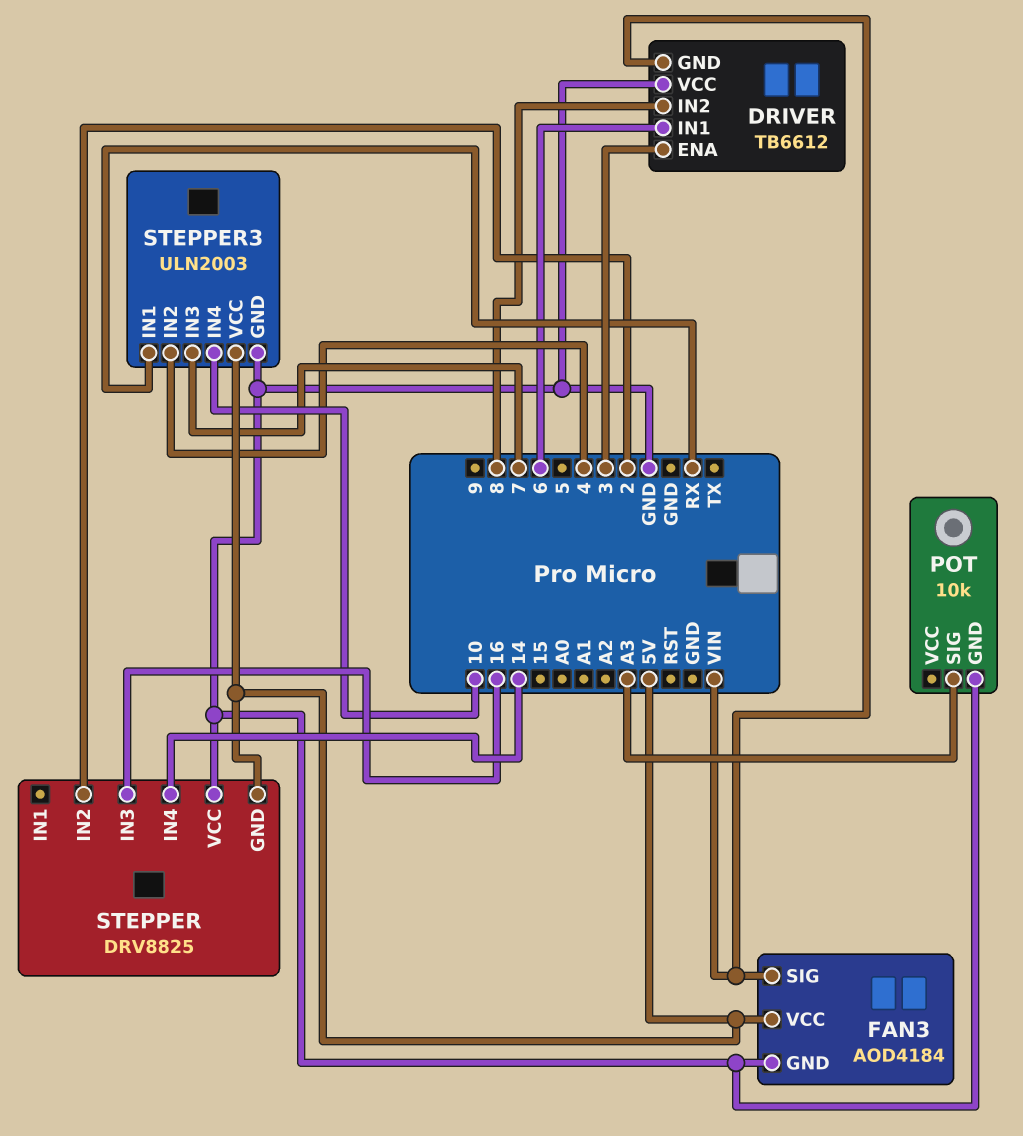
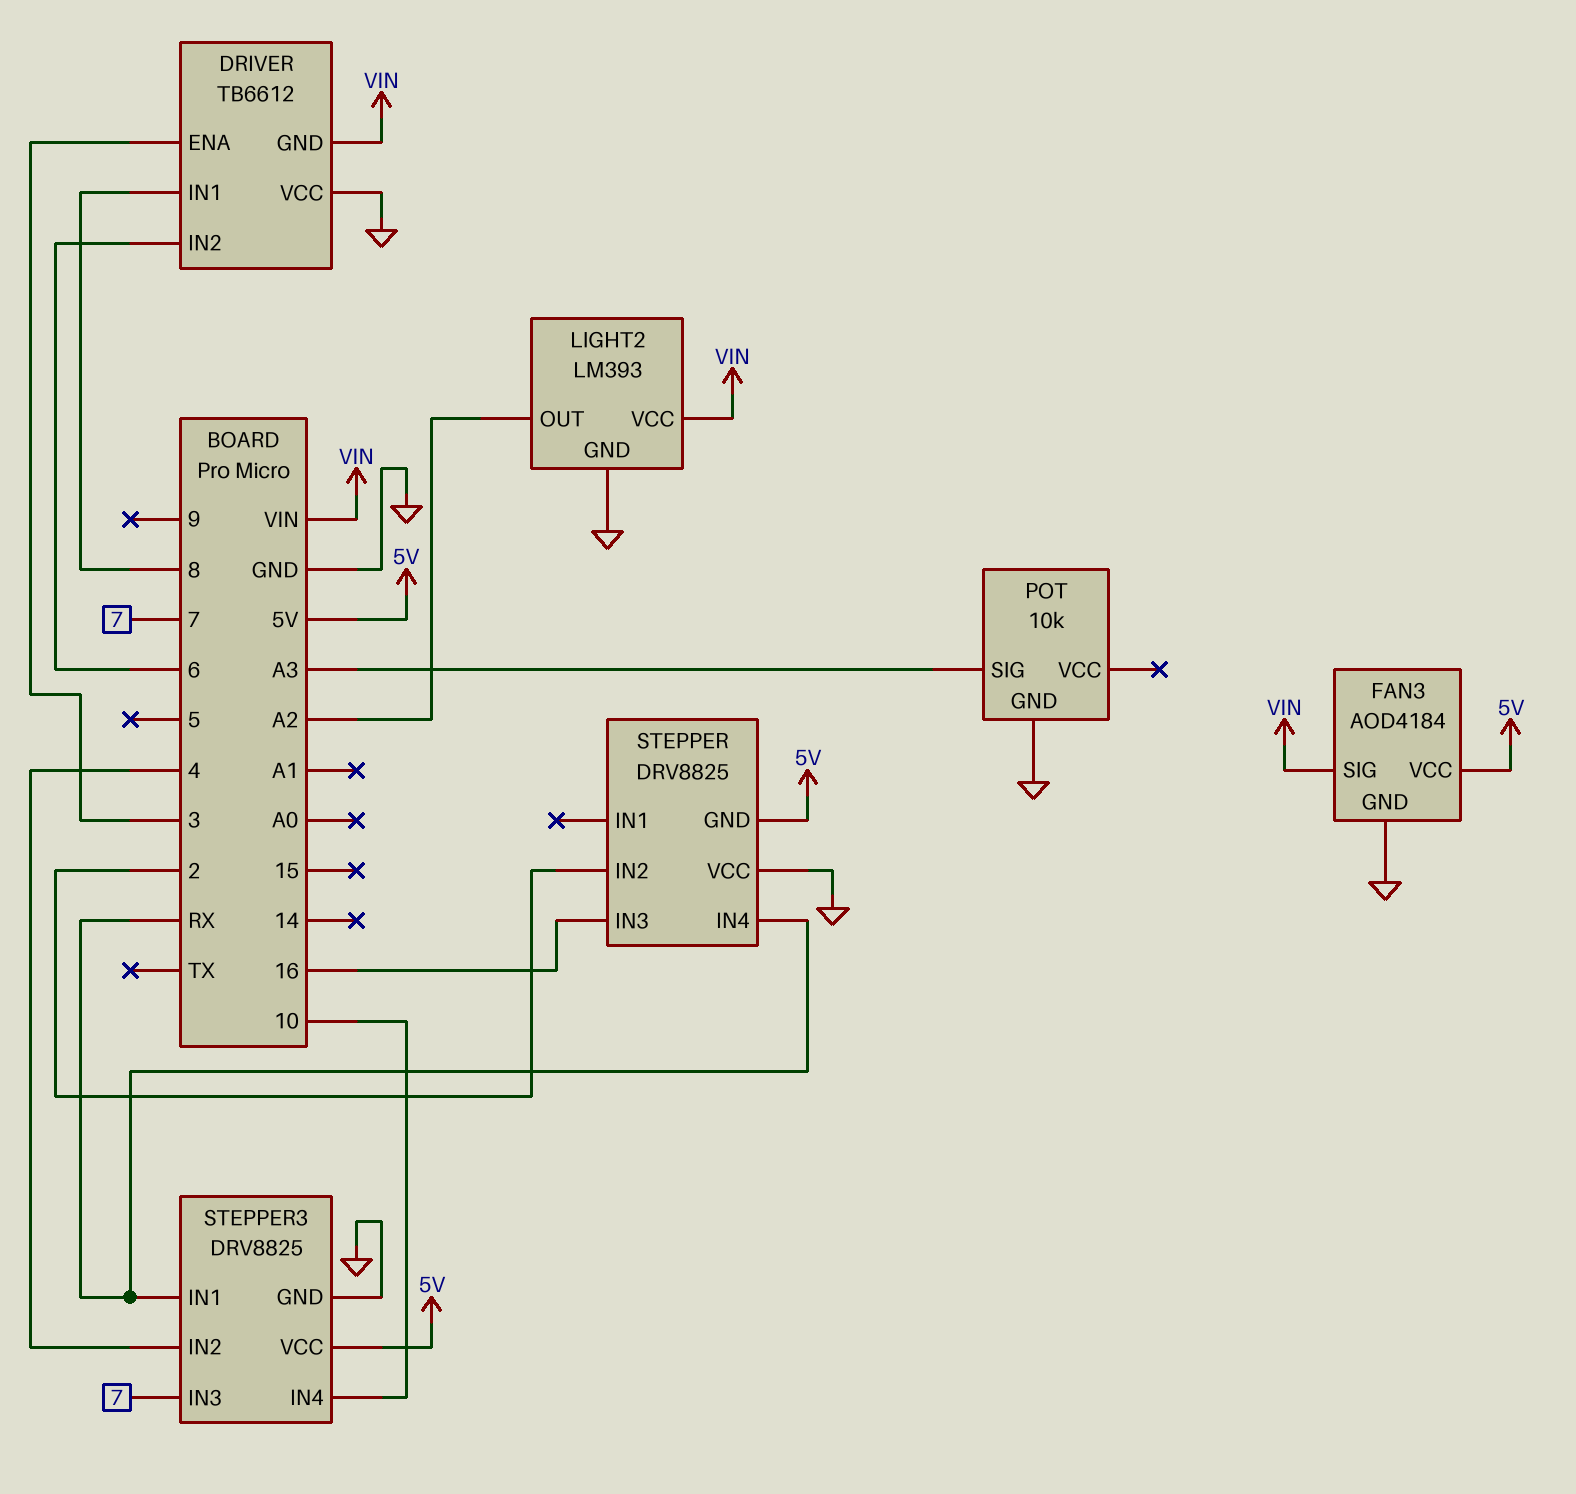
DRIVER pin IN1: 6 -> 8
DRIVER pin IN2: 8 -> 6
LIGHT2: none -> LM393
LIGHT2 pin GND: none -> GND
LIGHT2 pin OUT: none -> A2
LIGHT2 pin VCC: none -> VIN
STEPPER pin IN4: 14 -> RX
STEPPER3: ULN2003 -> DRV8825

